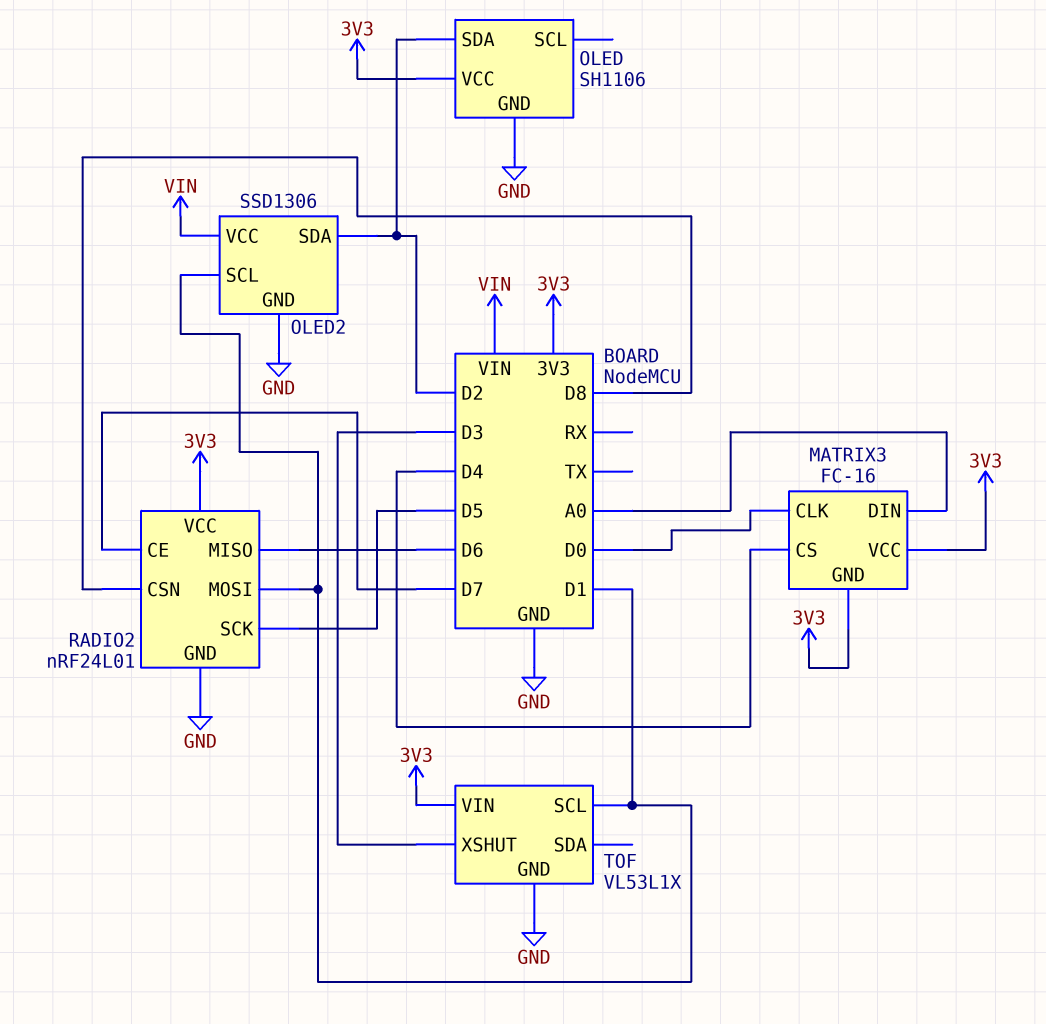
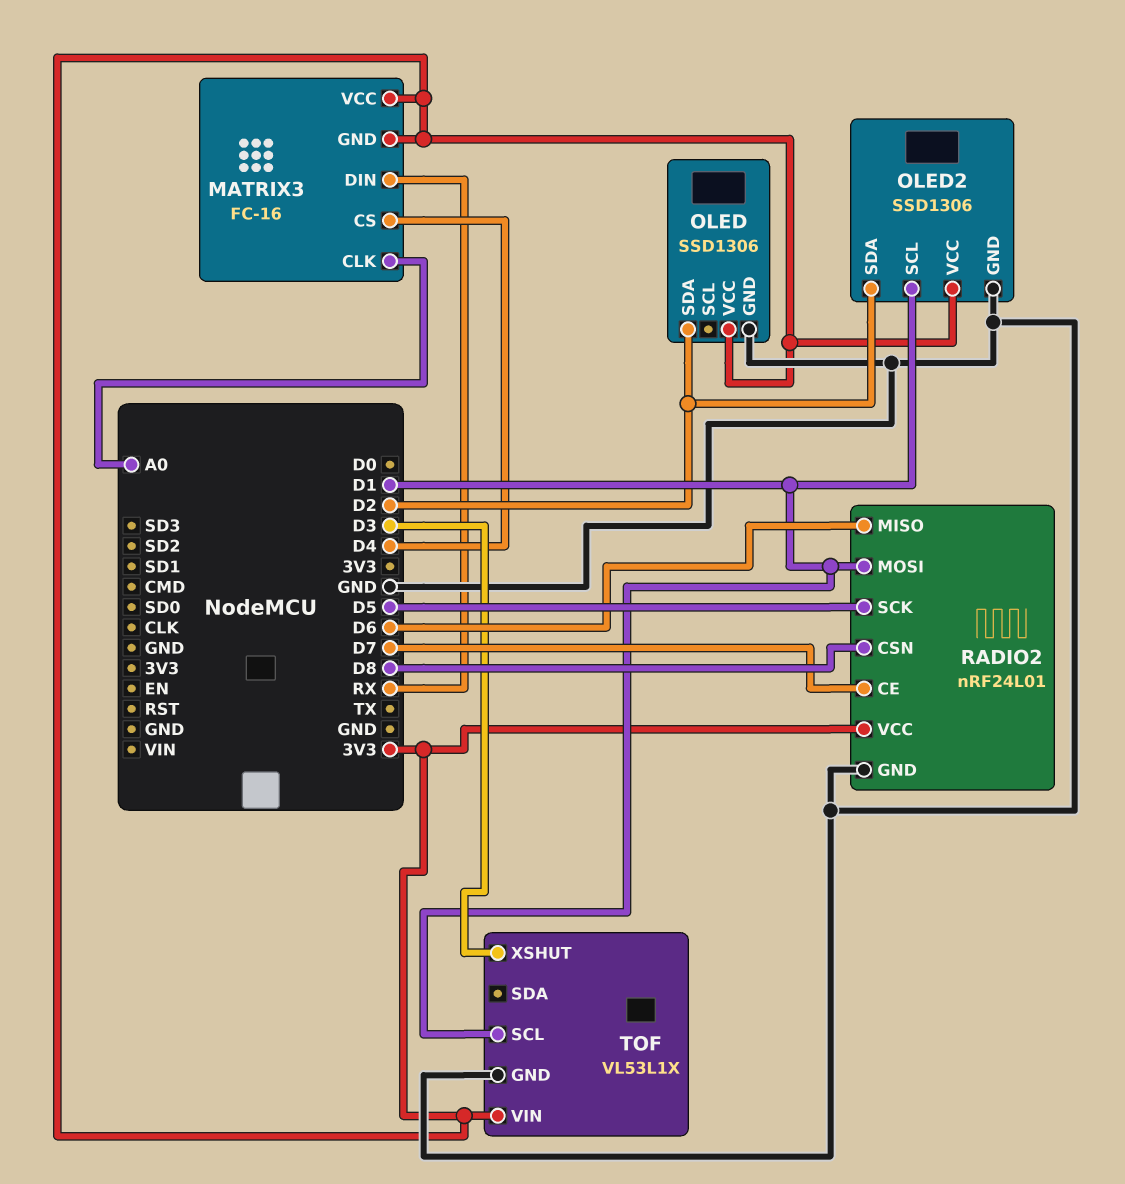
MATRIX3 pin CLK: D0 -> A0
MATRIX3 pin DIN: A0 -> RX
OLED: SH1106 -> SSD1306
OLED2 pin VCC: VIN -> 3V3

